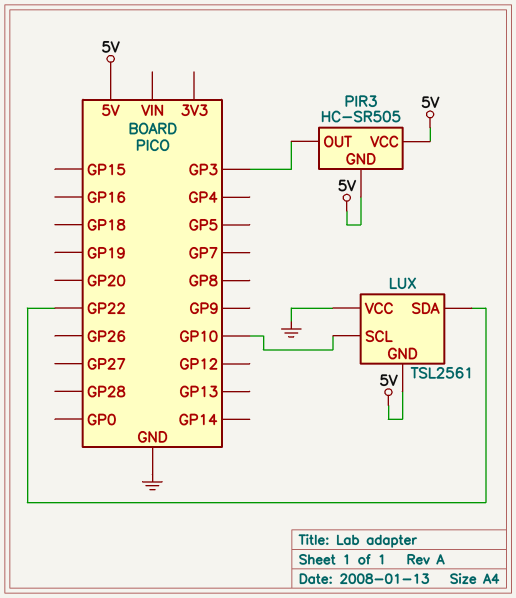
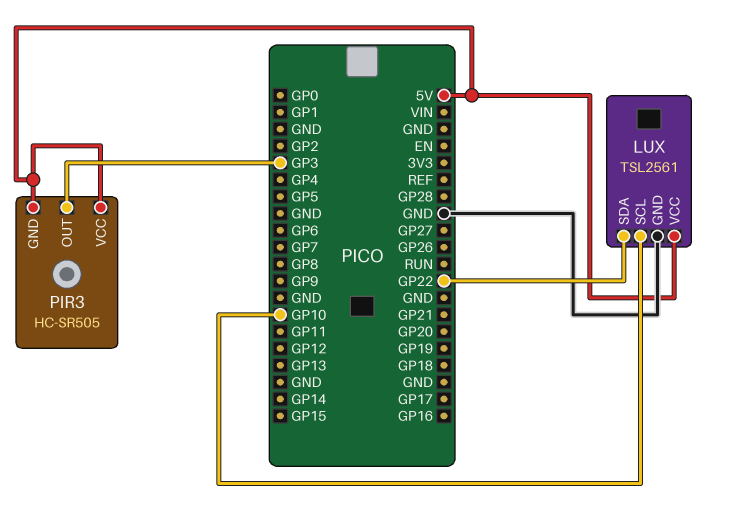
LUX pin GND: 5V -> GND
LUX pin VCC: GND -> 5V

